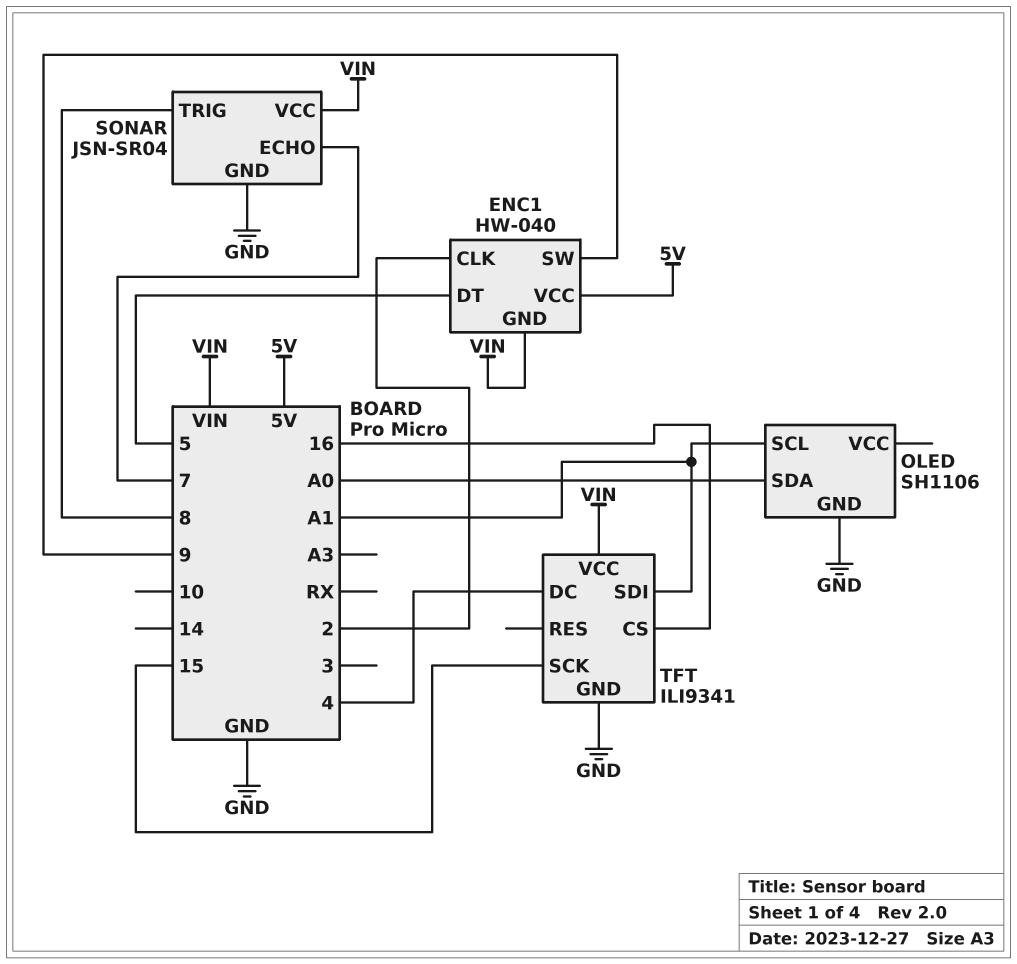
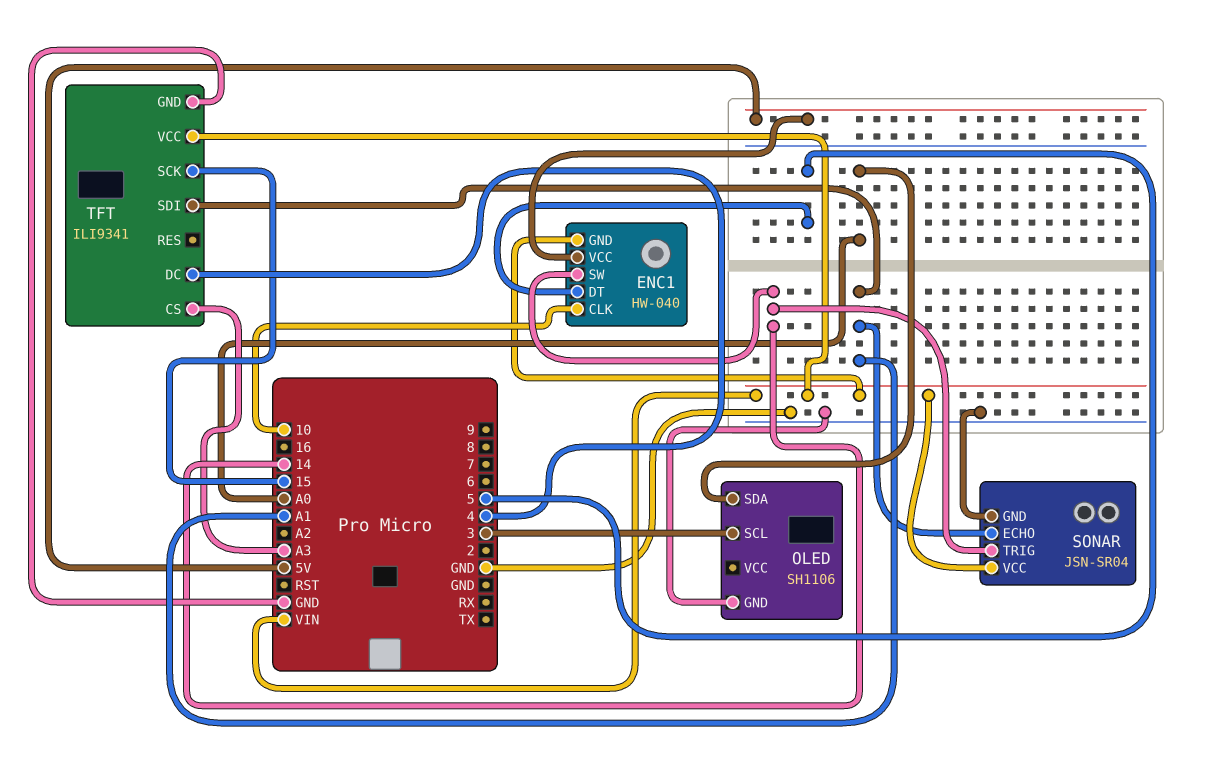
ENC1 pin CLK: 2 -> 10
ENC1 pin SW: 9 -> 14
OLED pin SCL: A1 -> 3
SONAR pin ECHO: 7 -> A1
SONAR pin TRIG: 8 -> 14
TFT pin CS: 16 -> A3

